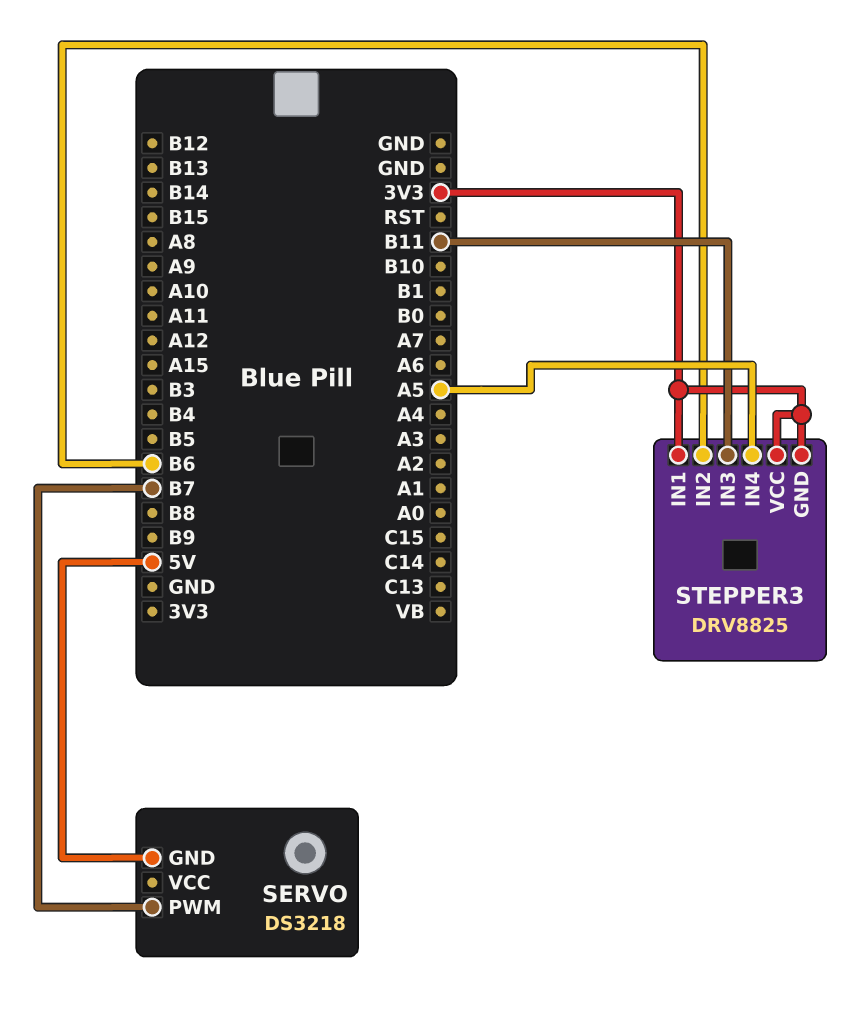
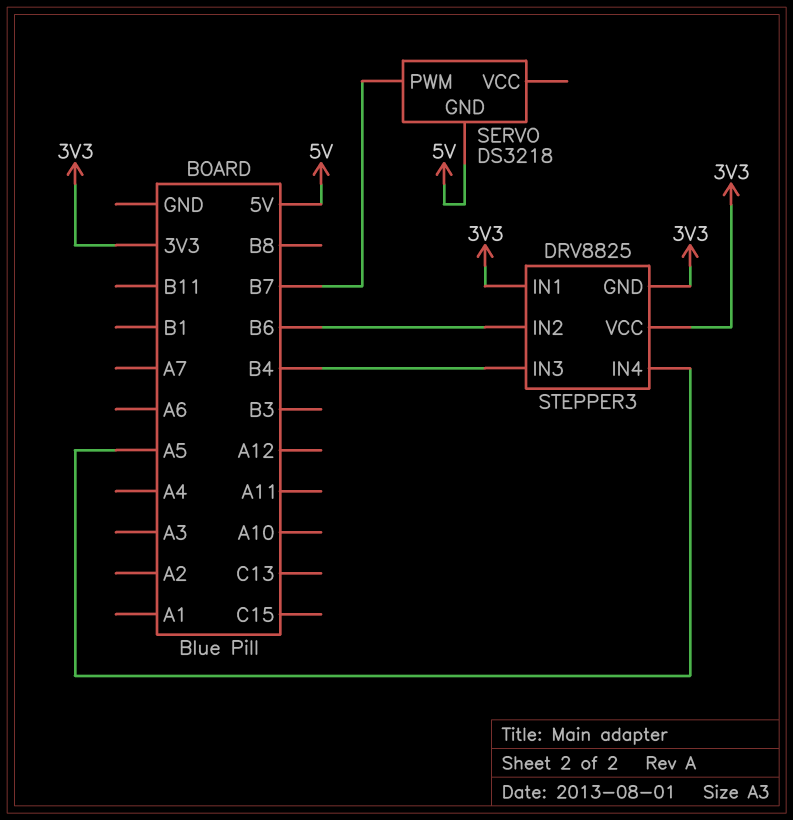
STEPPER3 pin IN3: B11 -> B4

